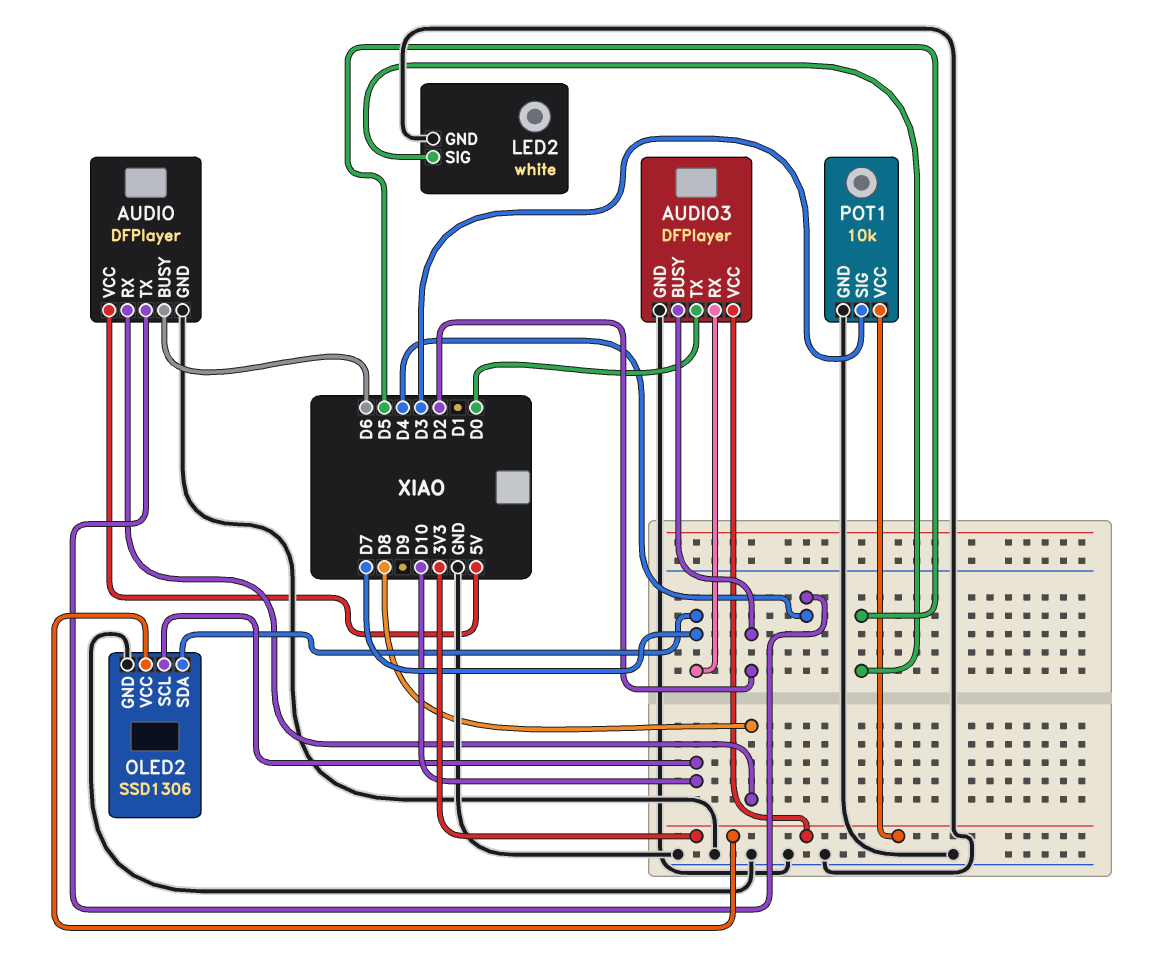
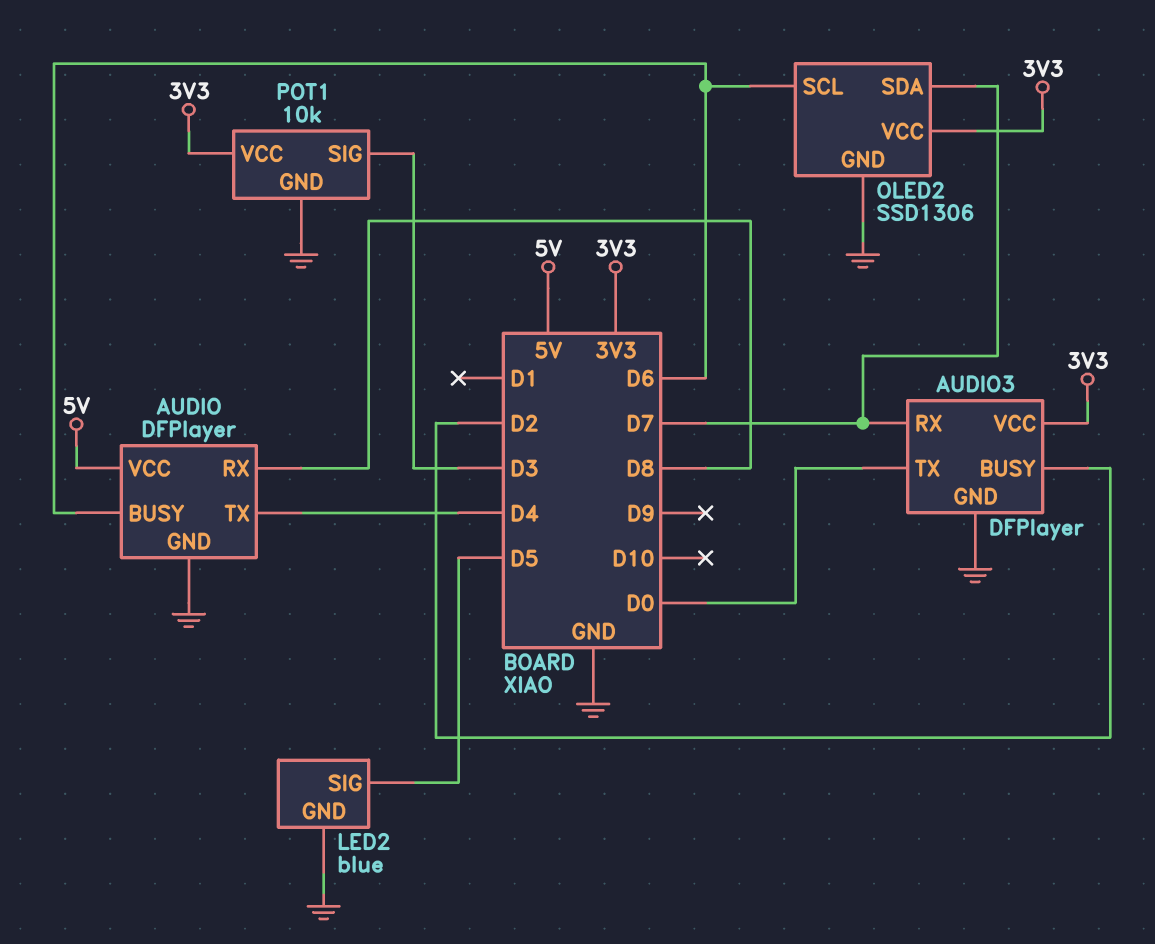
LED2: white -> blue
OLED2 pin SCL: D10 -> D6

